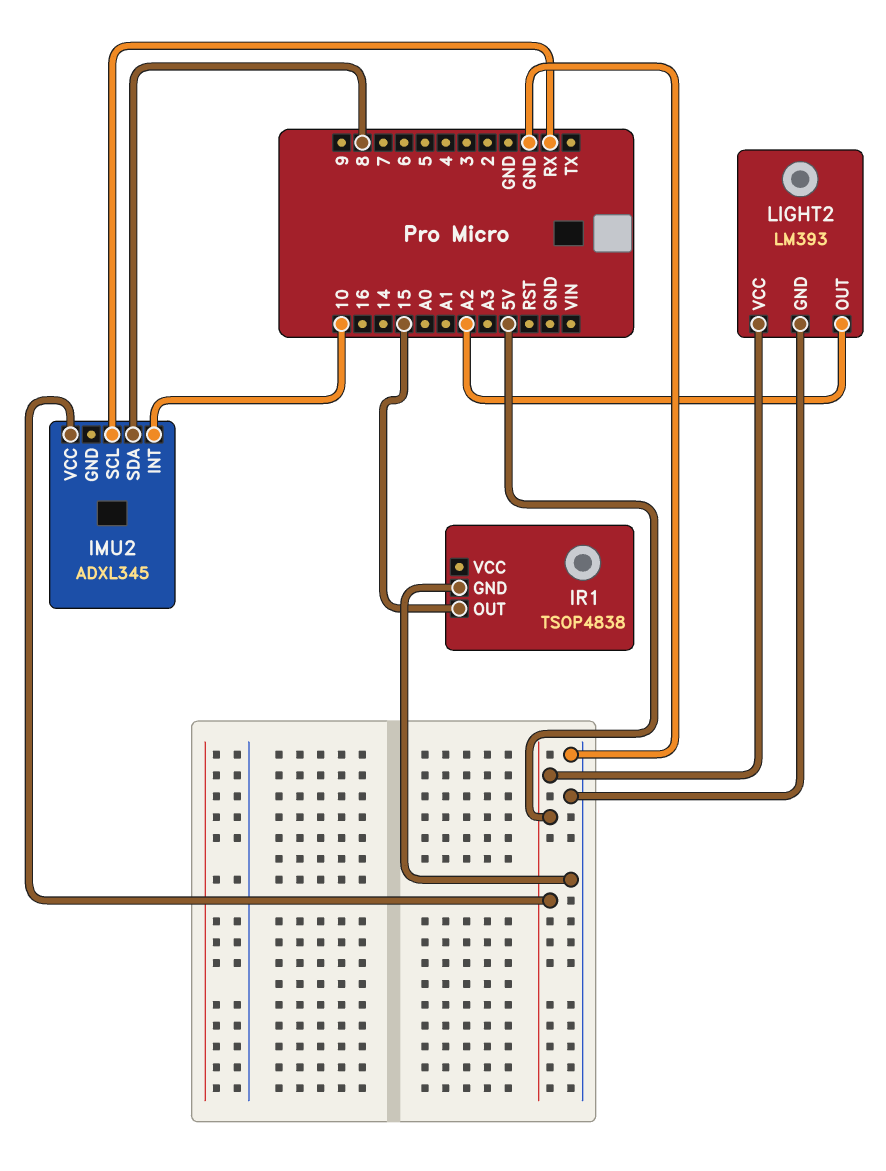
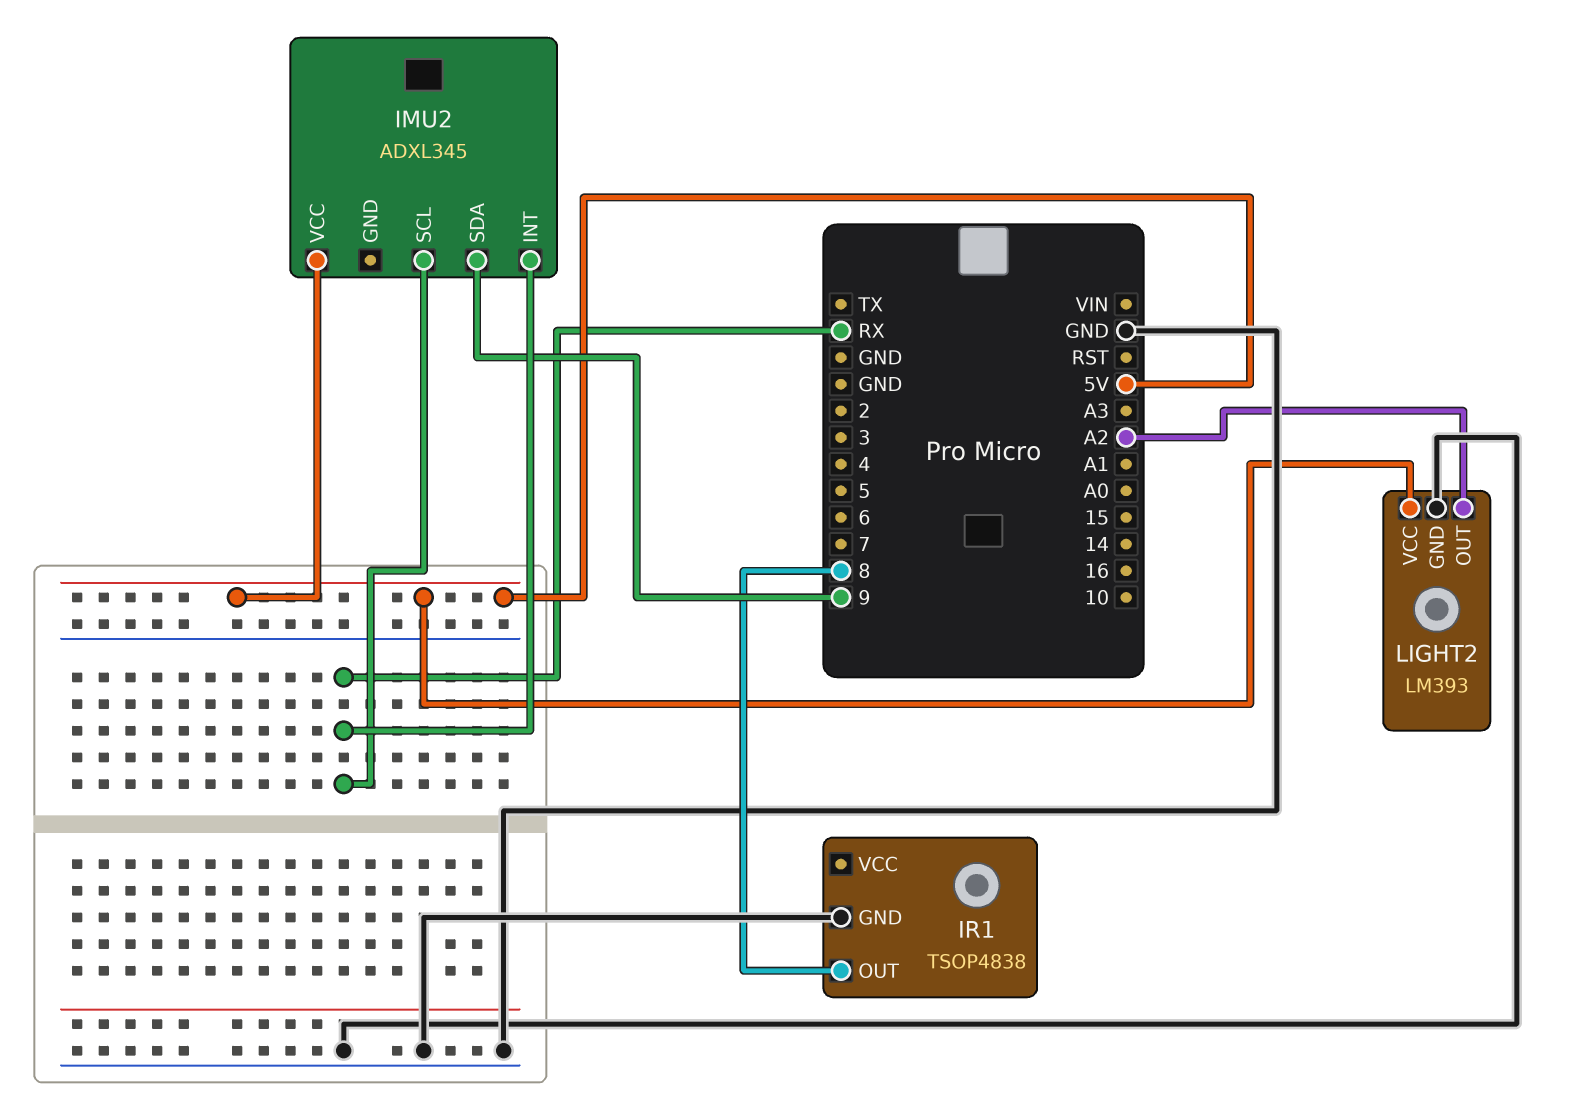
IMU2 pin INT: 10 -> RX
IMU2 pin SDA: 8 -> 9
IR1 pin OUT: 15 -> 8

